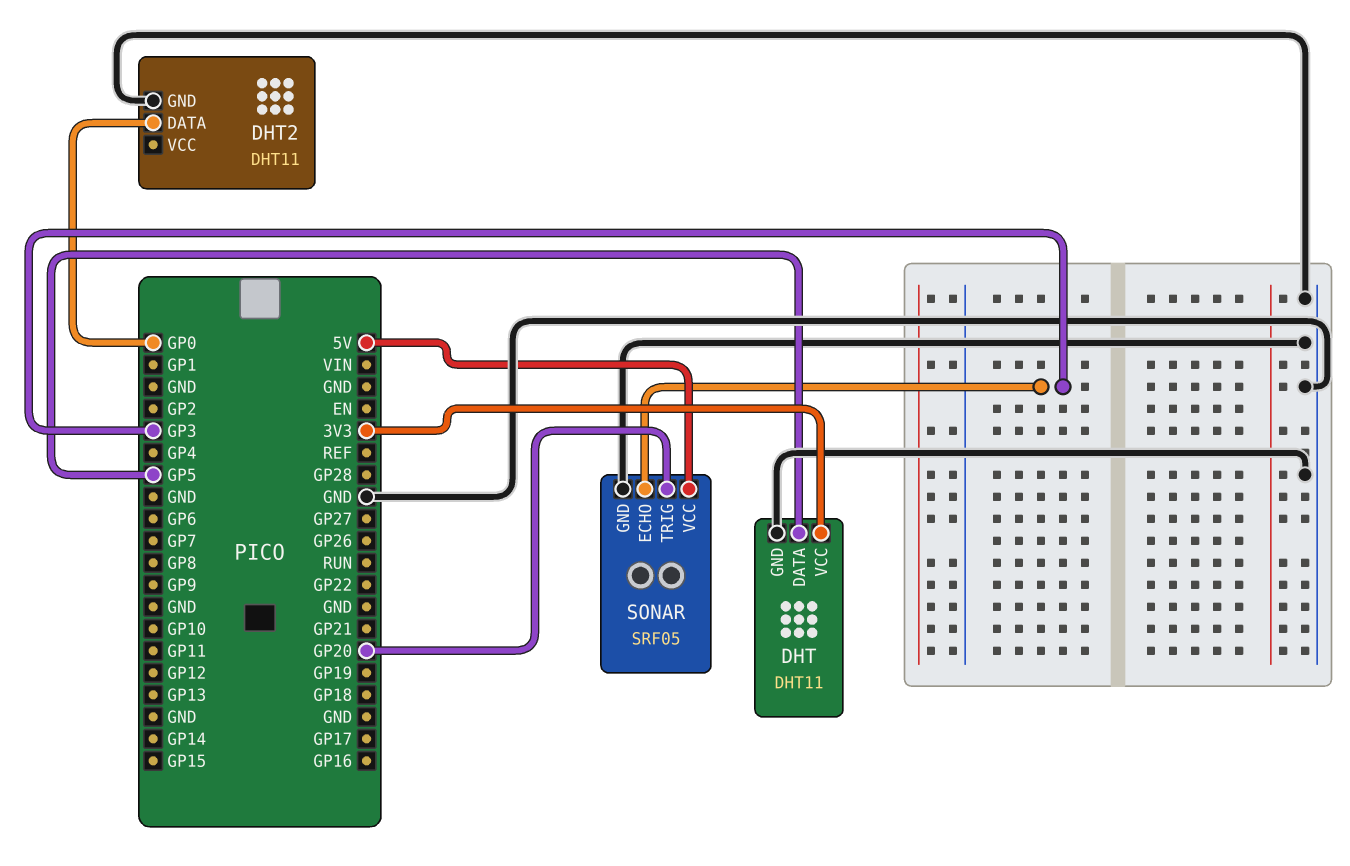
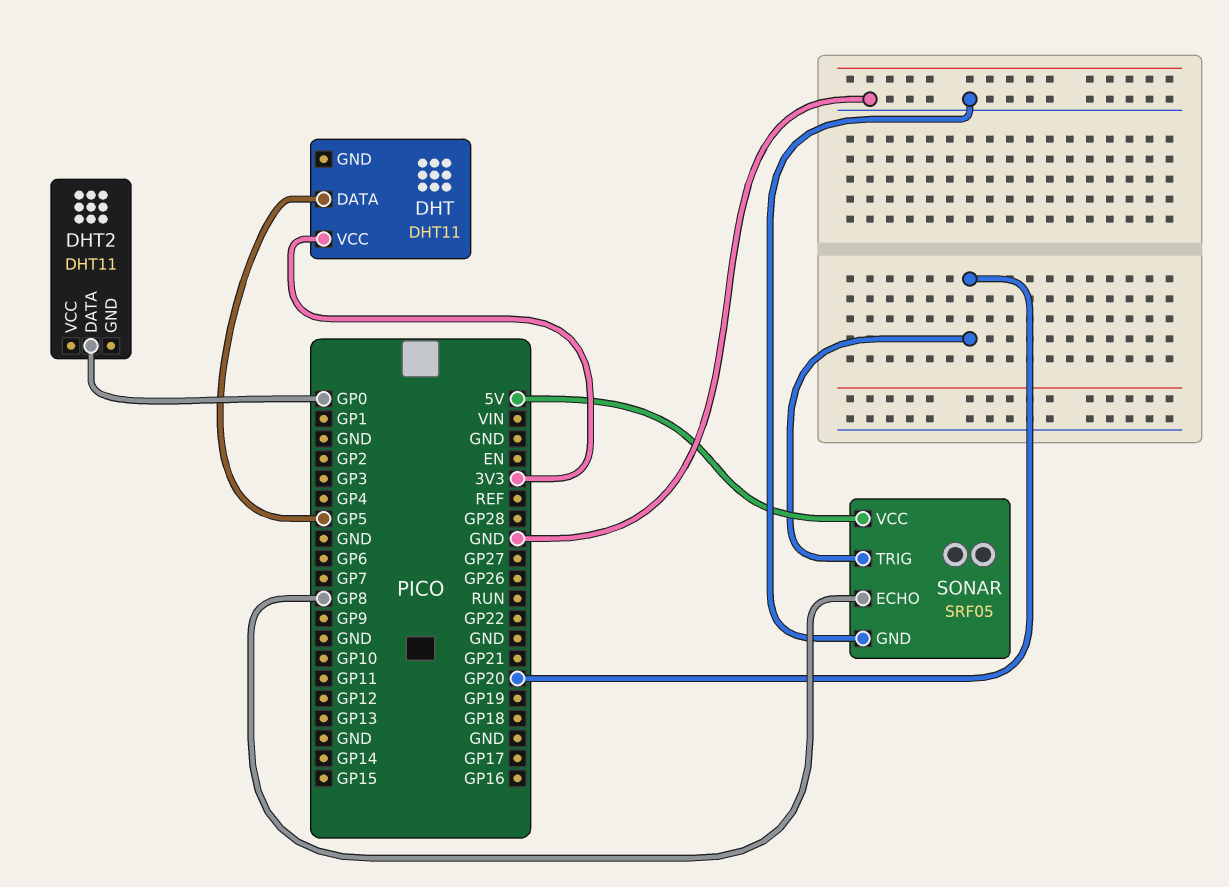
DHT pin GND: GND -> none
DHT2 pin GND: GND -> none
SONAR pin ECHO: GP3 -> GP8

